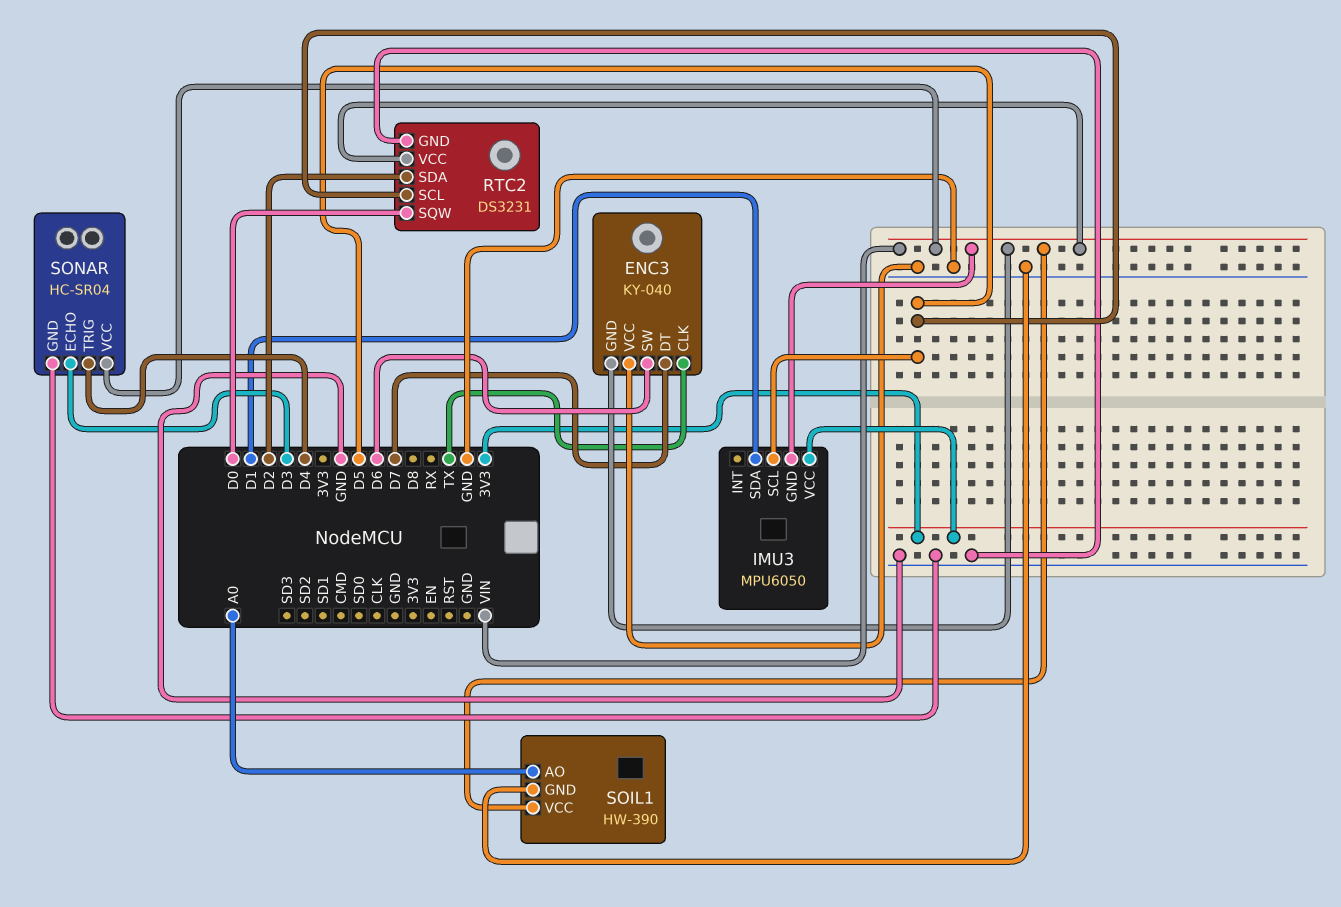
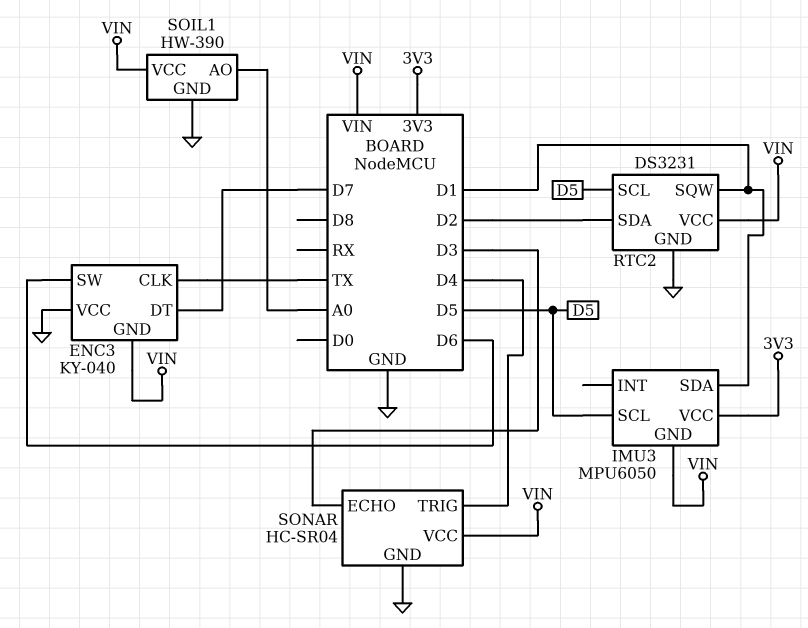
RTC2 pin SQW: D0 -> D1

